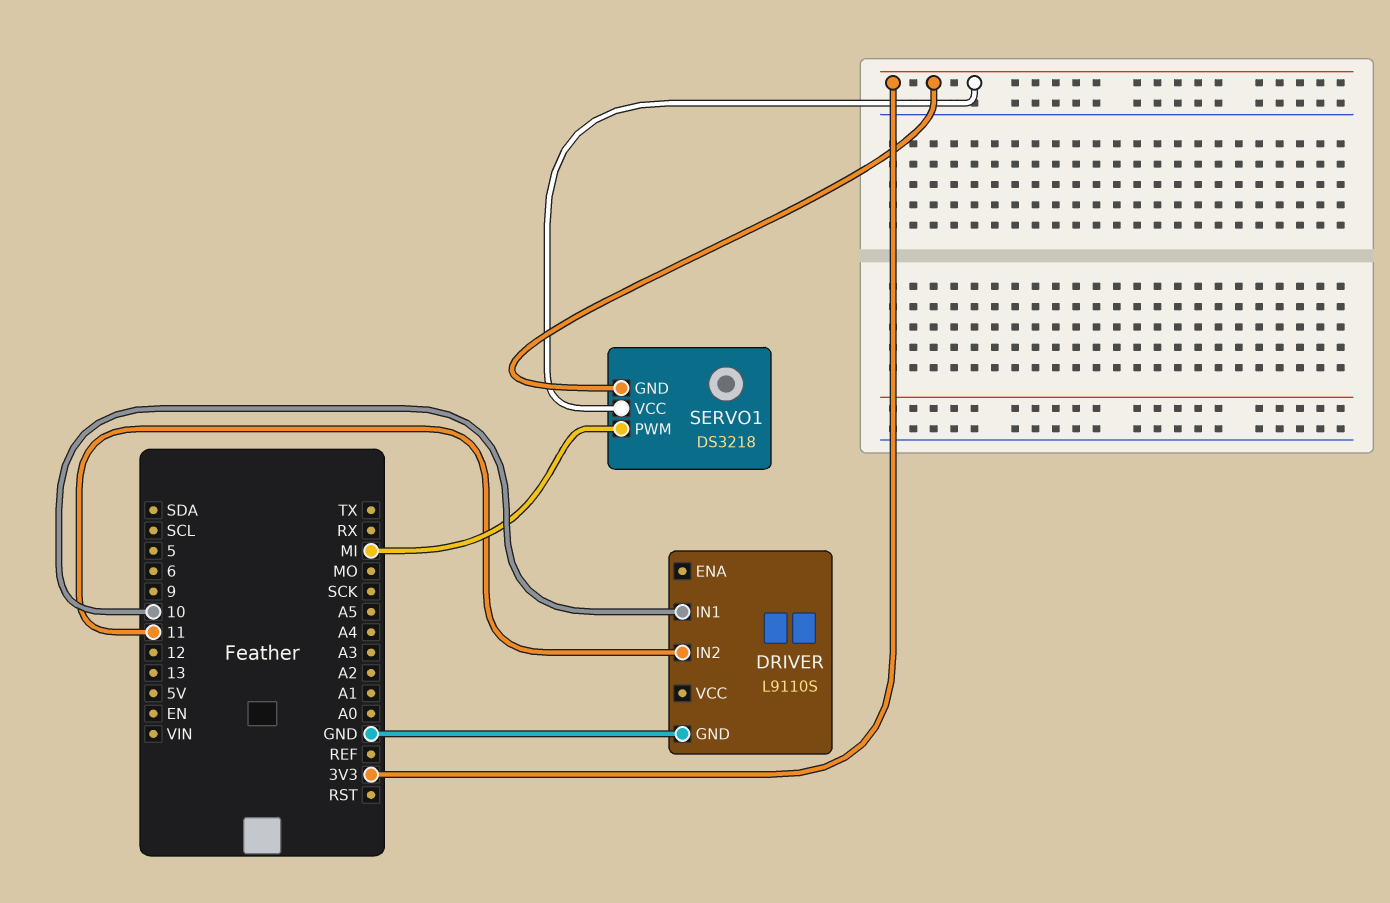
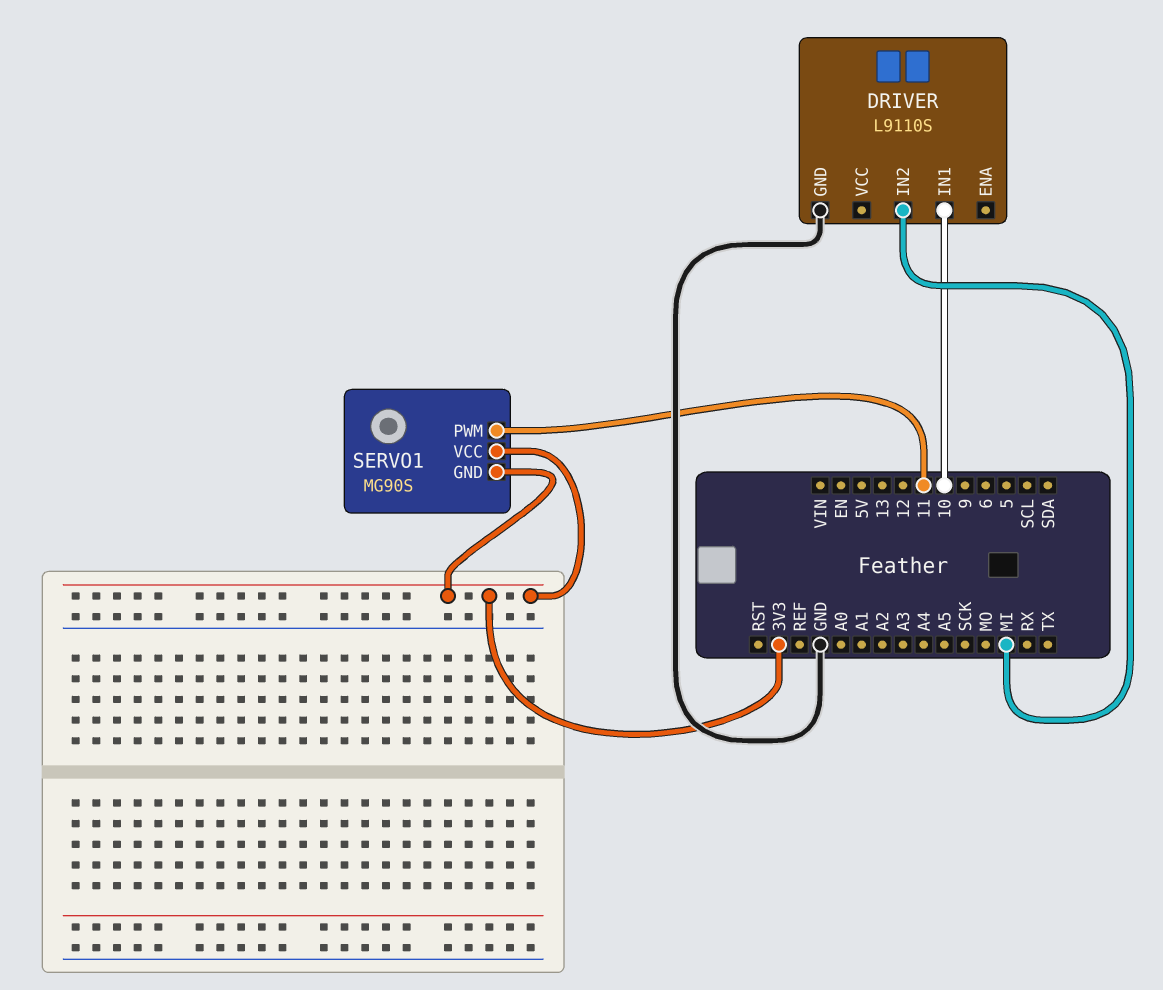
DRIVER pin IN2: 11 -> MI
SERVO1: DS3218 -> MG90S
SERVO1 pin PWM: MI -> 11

